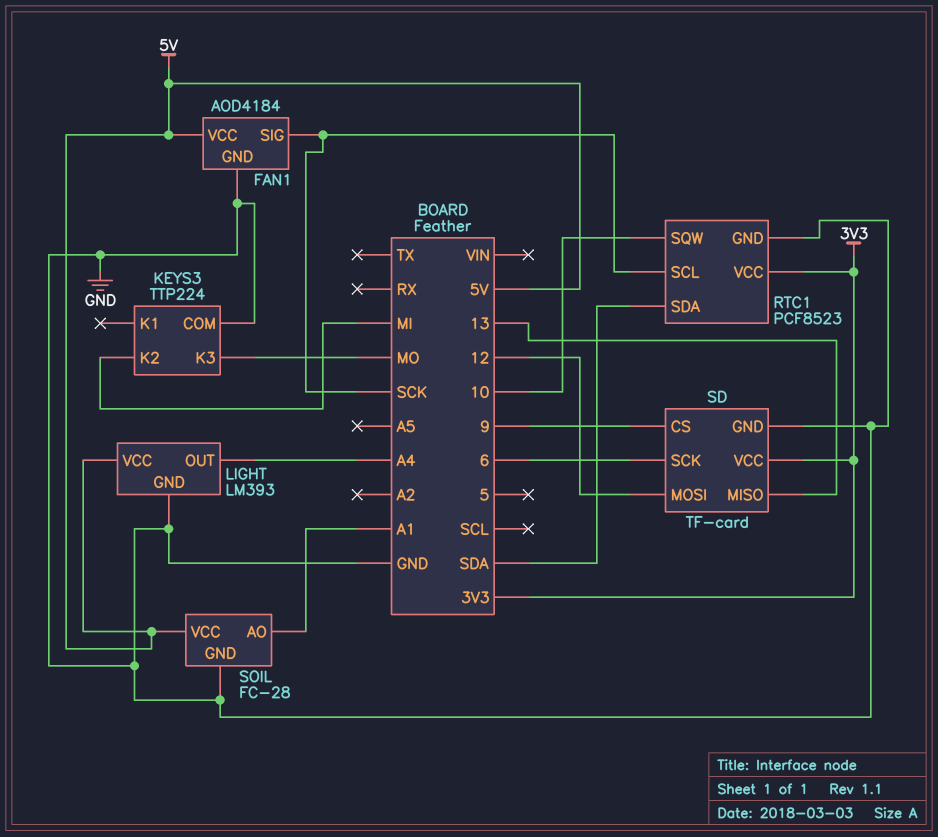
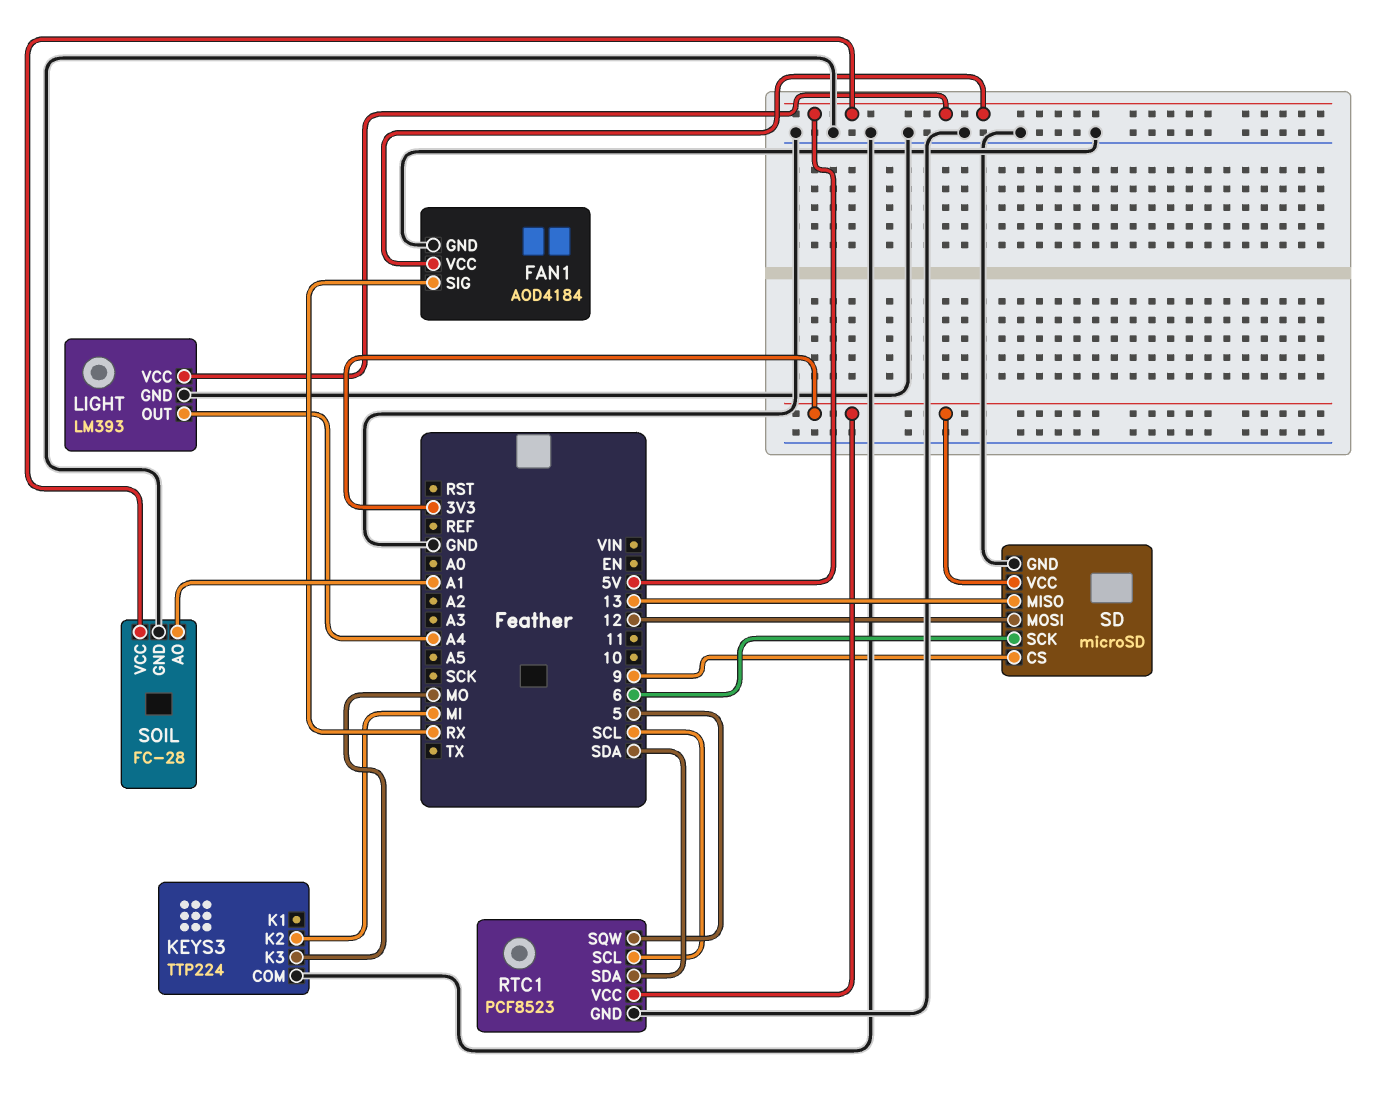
FAN1 pin SIG: SCK -> RX
RTC1 pin SCL: SCK -> SCL
RTC1 pin SQW: 10 -> 5
SD: TF-card -> microSD

